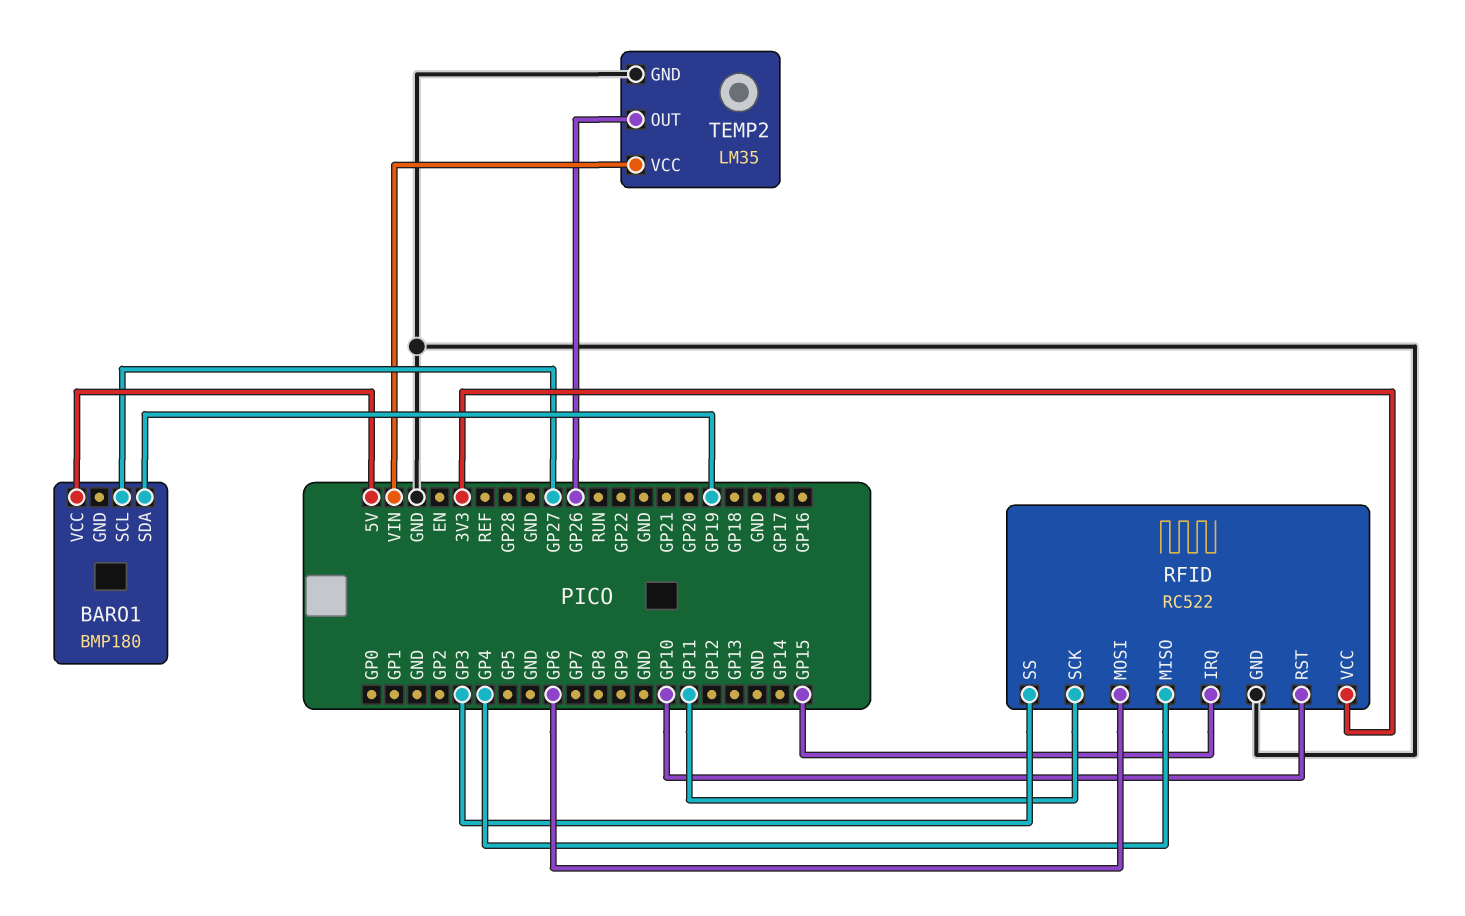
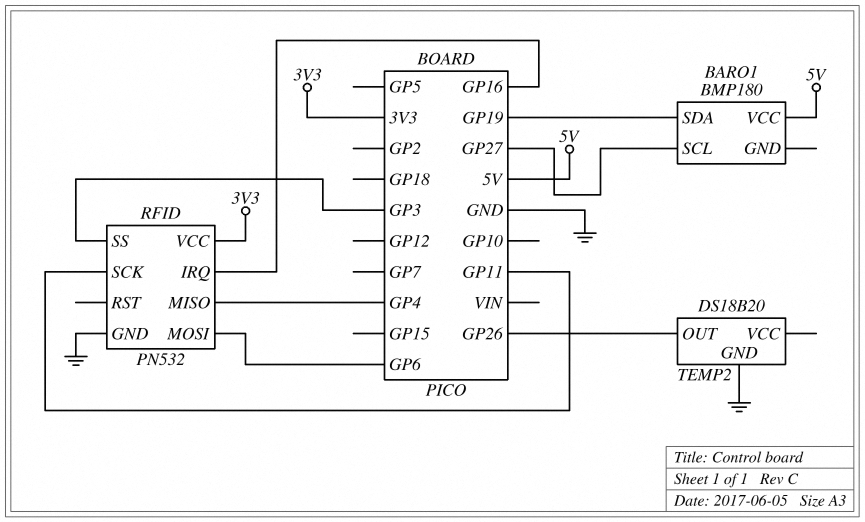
RFID: RC522 -> PN532
RFID pin IRQ: GP15 -> GP16
RFID pin RST: GP10 -> none
TEMP2: LM35 -> DS18B20
TEMP2 pin VCC: VIN -> none

